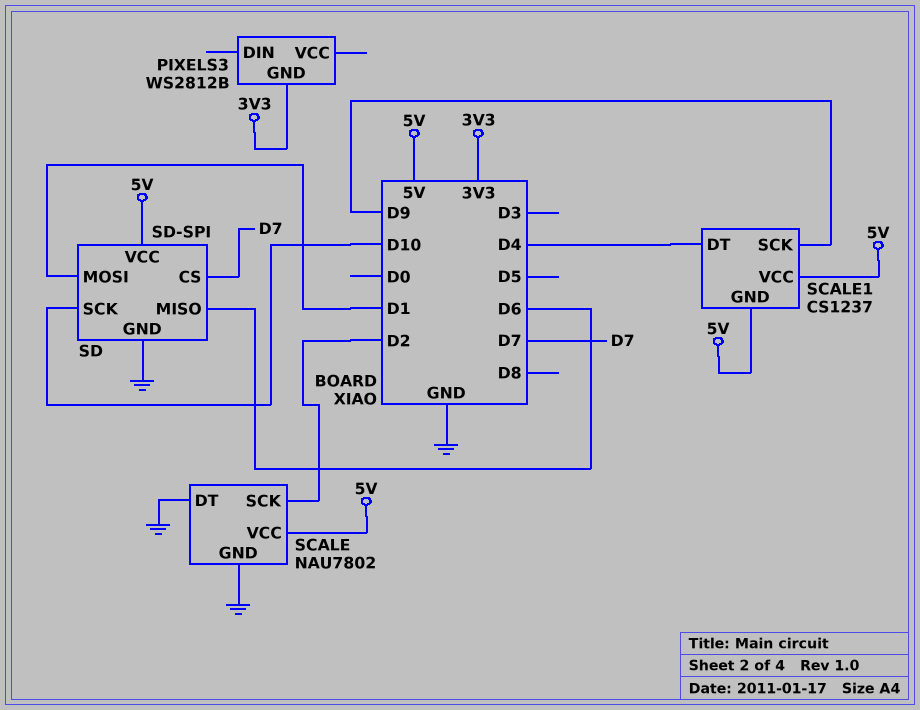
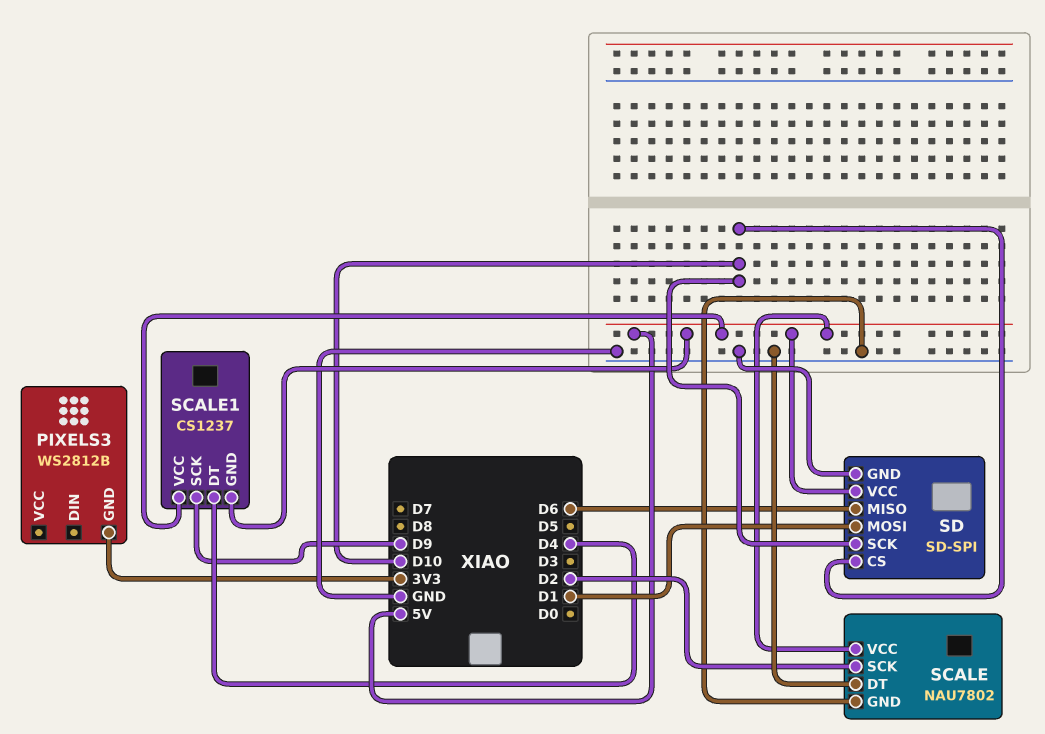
SD pin CS: D7 -> D10

